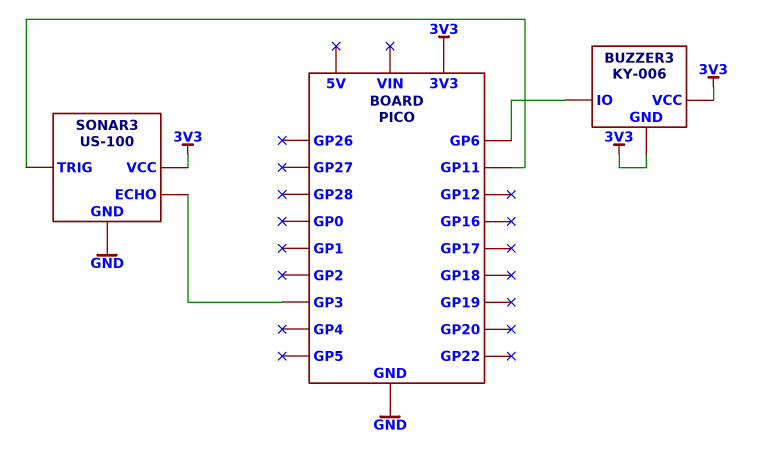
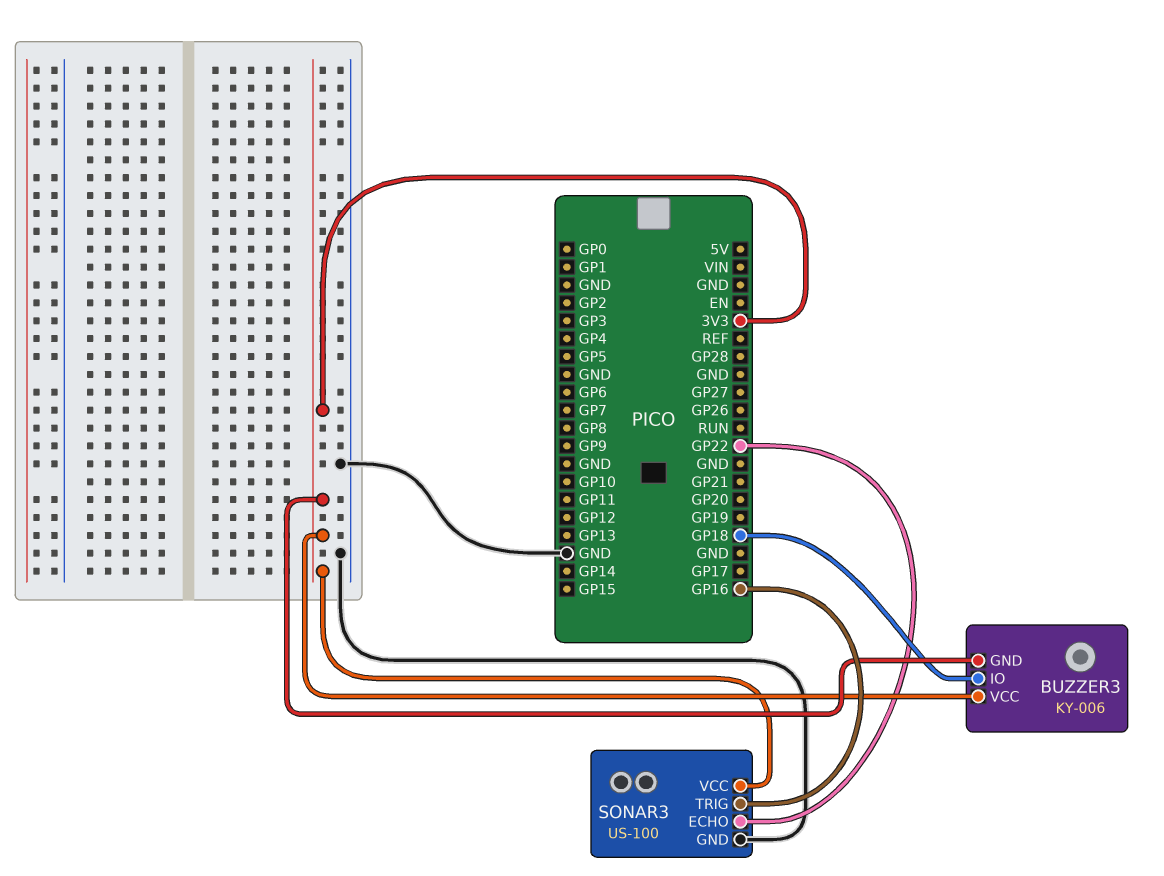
BUZZER3 pin IO: GP6 -> GP18
SONAR3 pin ECHO: GP3 -> GP22
SONAR3 pin TRIG: GP11 -> GP16

